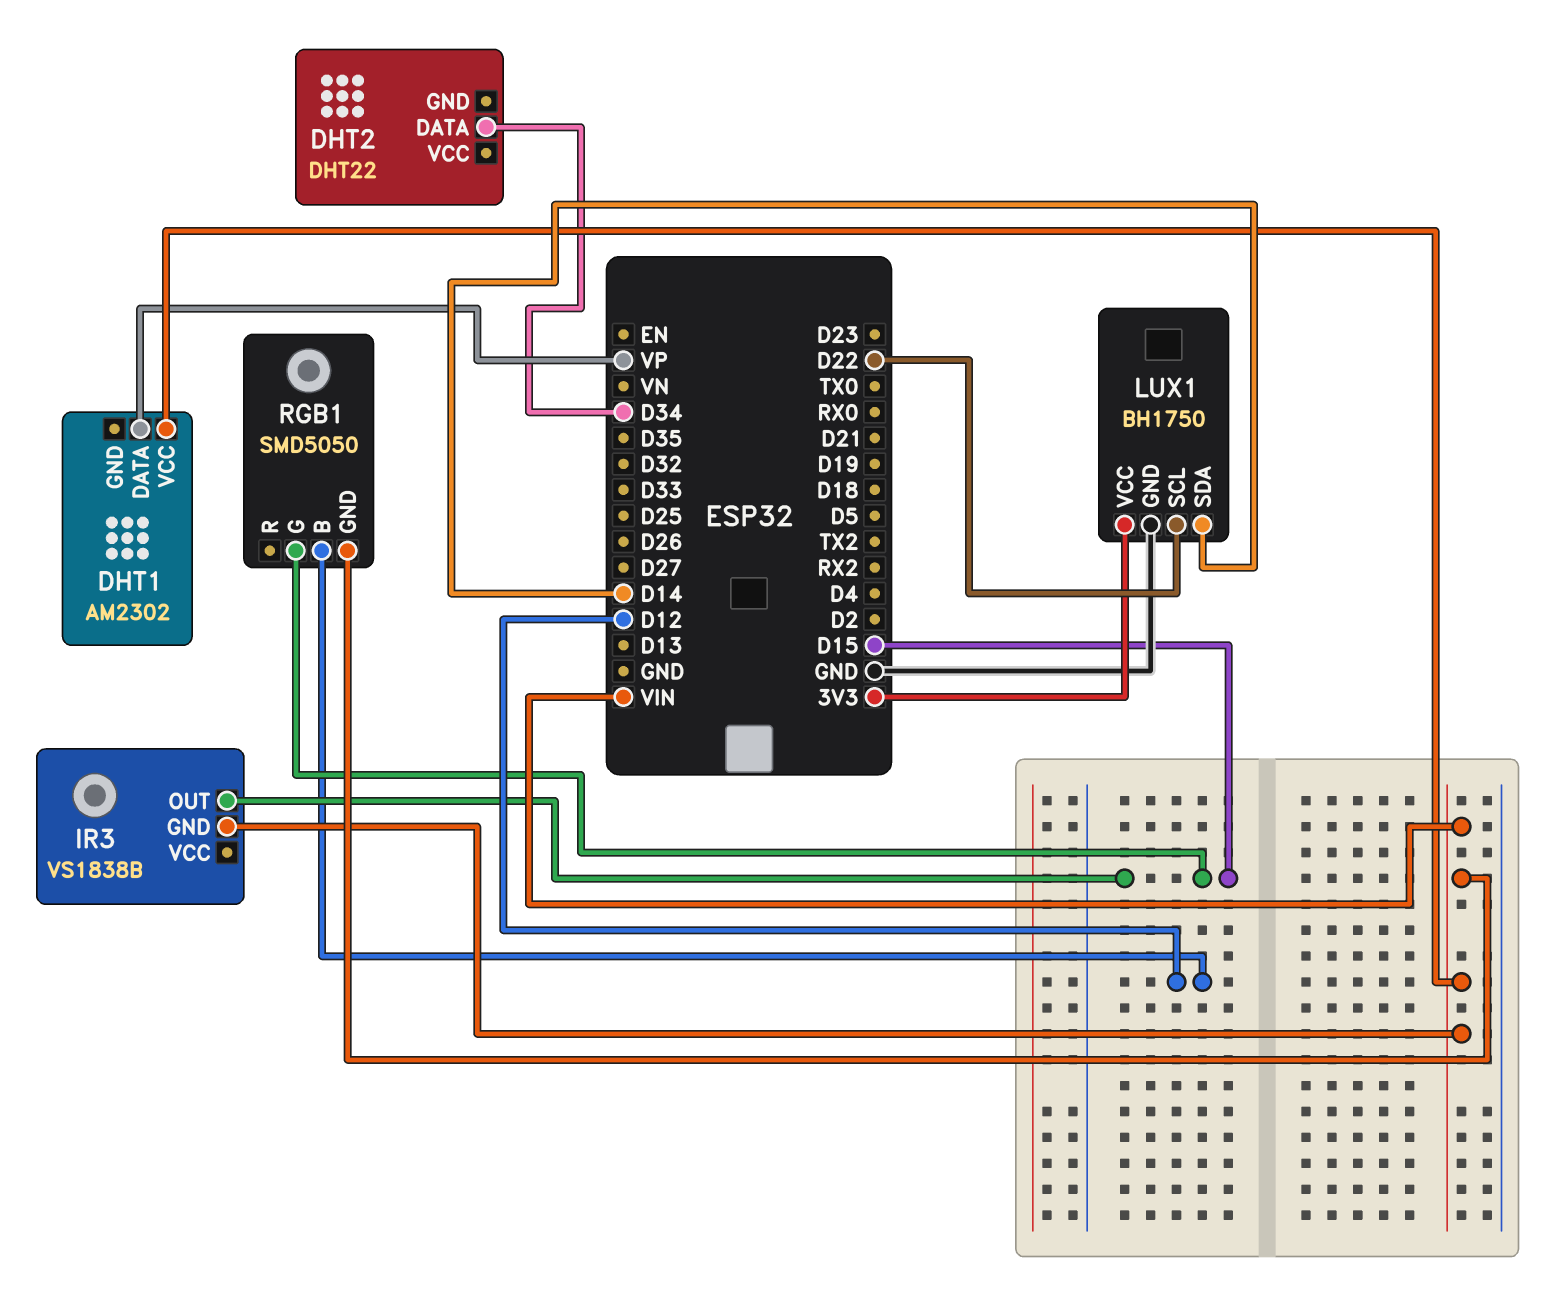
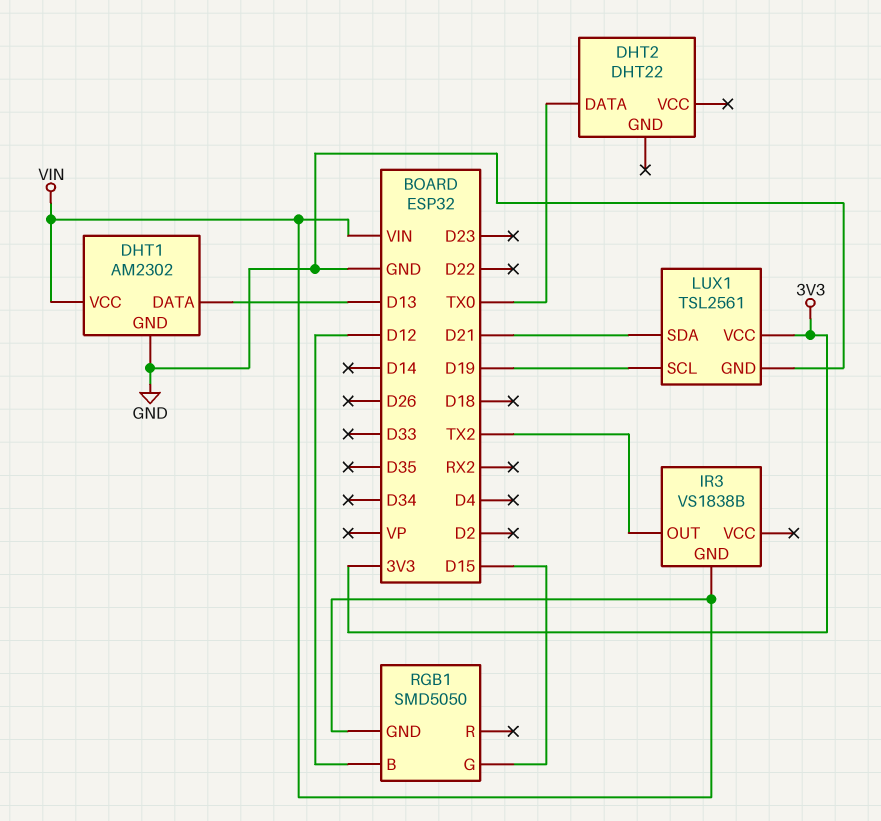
DHT1 pin DATA: VP -> D13
DHT1 pin GND: none -> GND
DHT2 pin DATA: D34 -> TX0
IR3 pin OUT: D15 -> TX2
LUX1: BH1750 -> TSL2561
LUX1 pin SCL: D22 -> D19
LUX1 pin SDA: D14 -> D21

